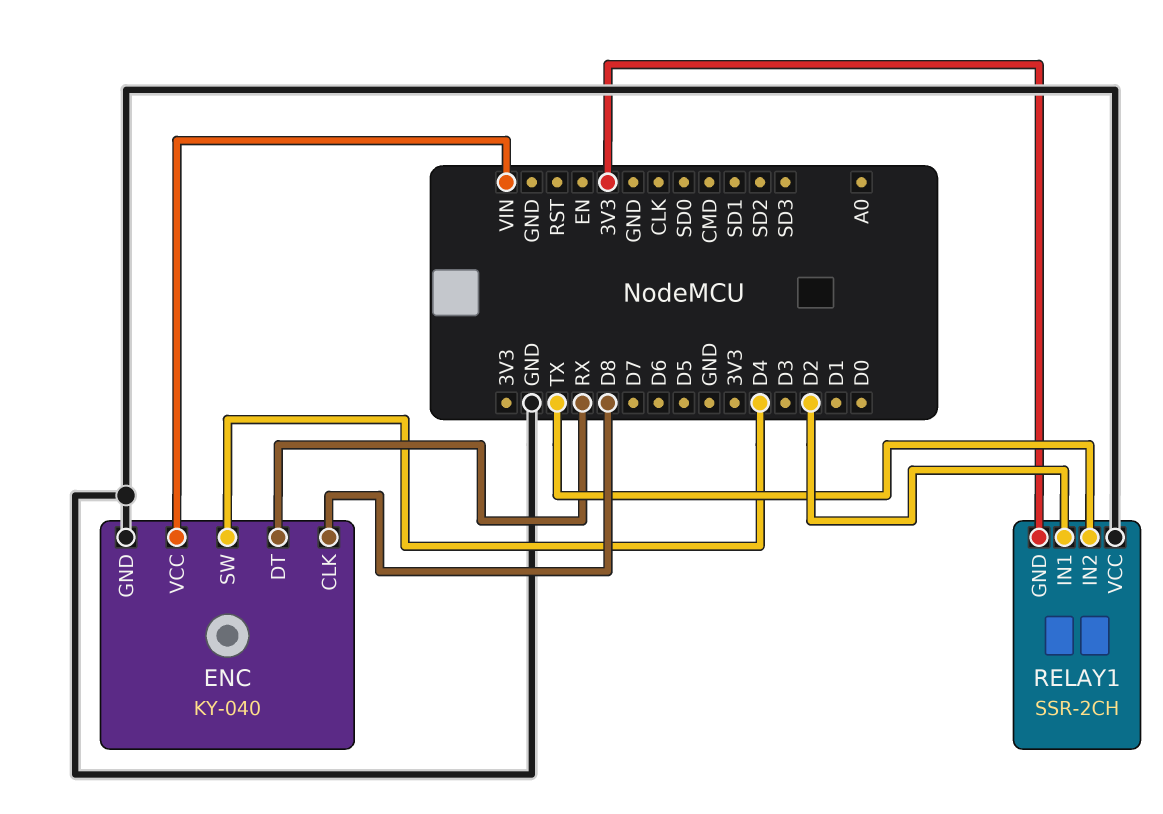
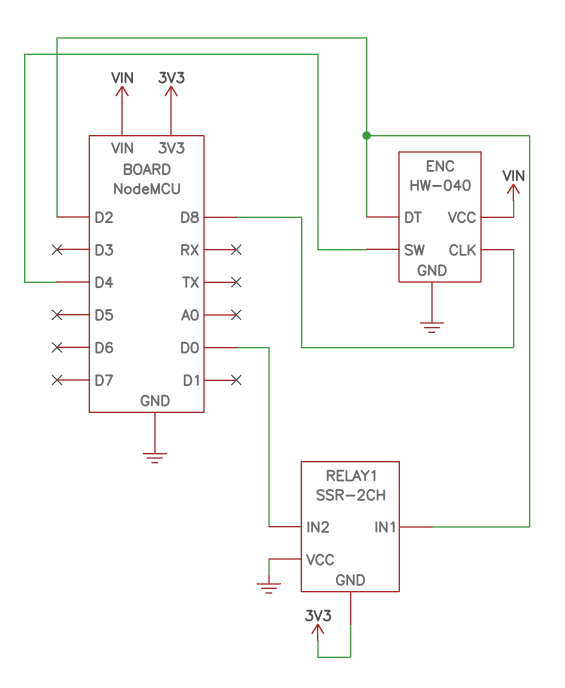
ENC: KY-040 -> HW-040
ENC pin DT: RX -> D2
RELAY1 pin IN2: TX -> D0

